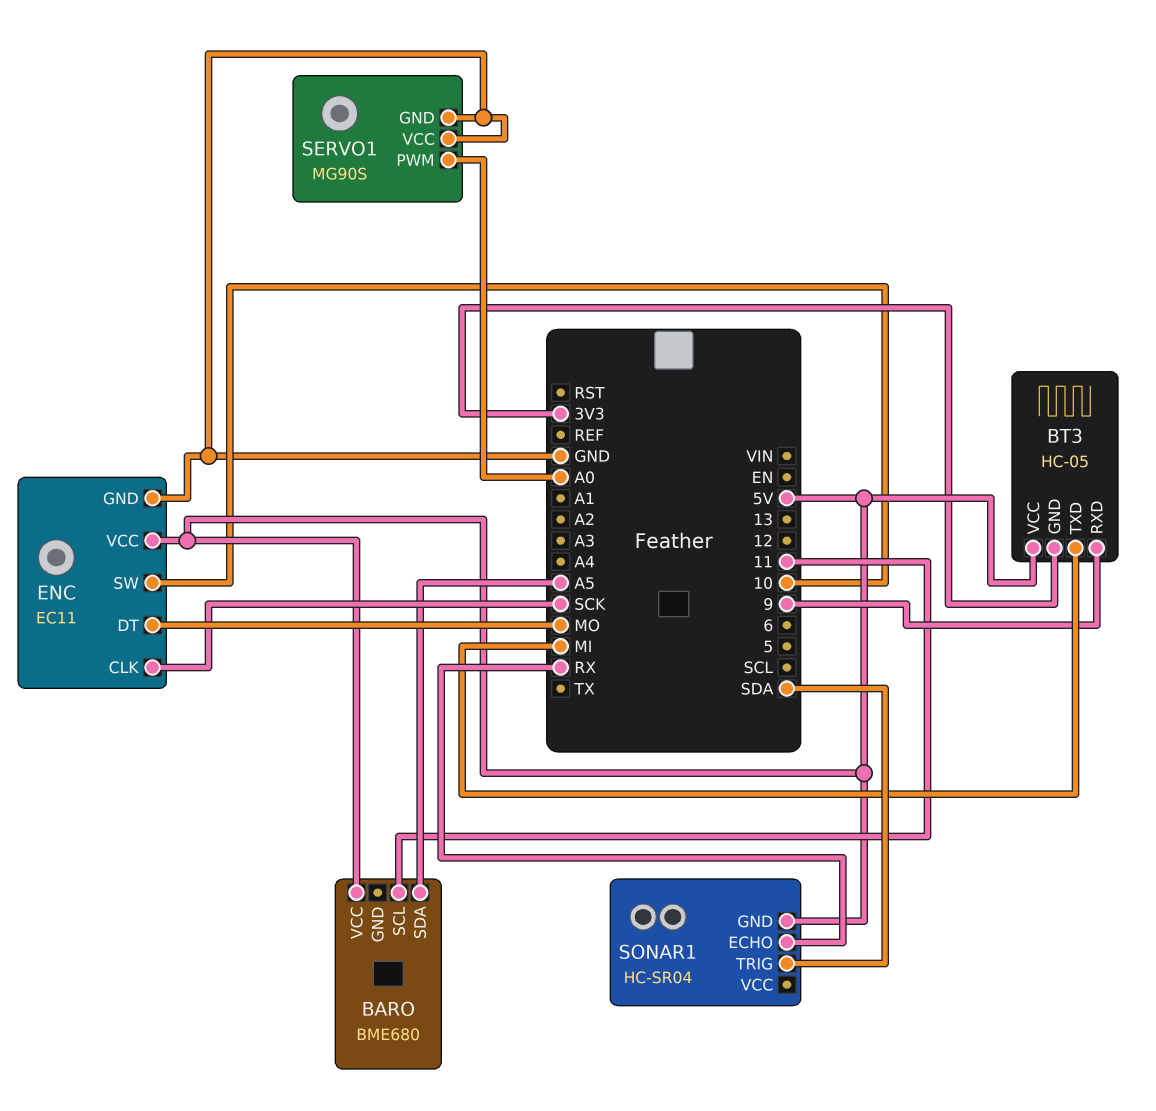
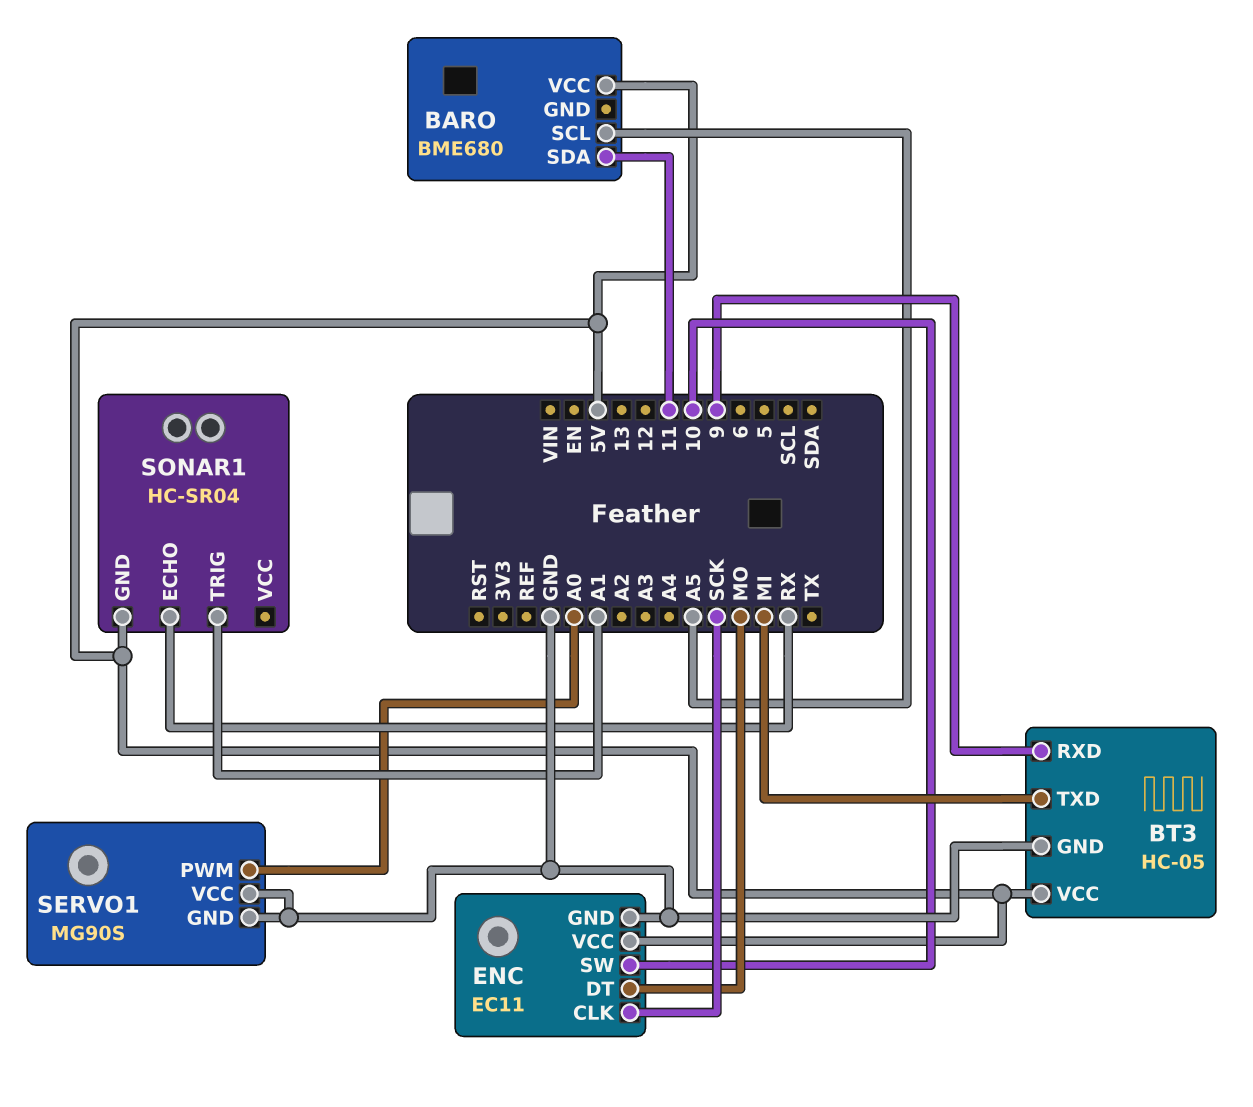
BARO pin SCL: 11 -> A5
BARO pin SDA: A5 -> 11
BT3 pin GND: 3V3 -> GND
SONAR1 pin TRIG: SDA -> A1

